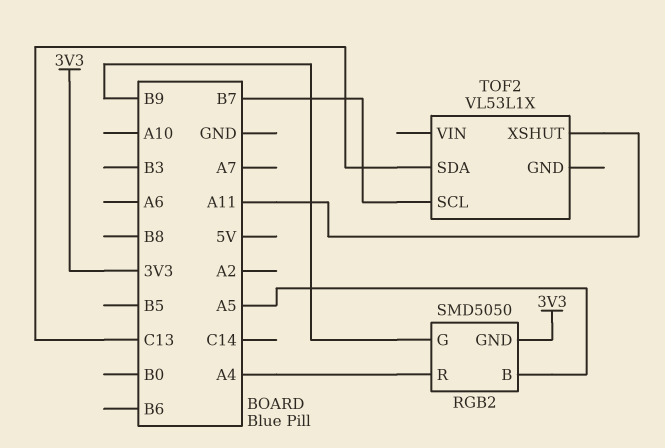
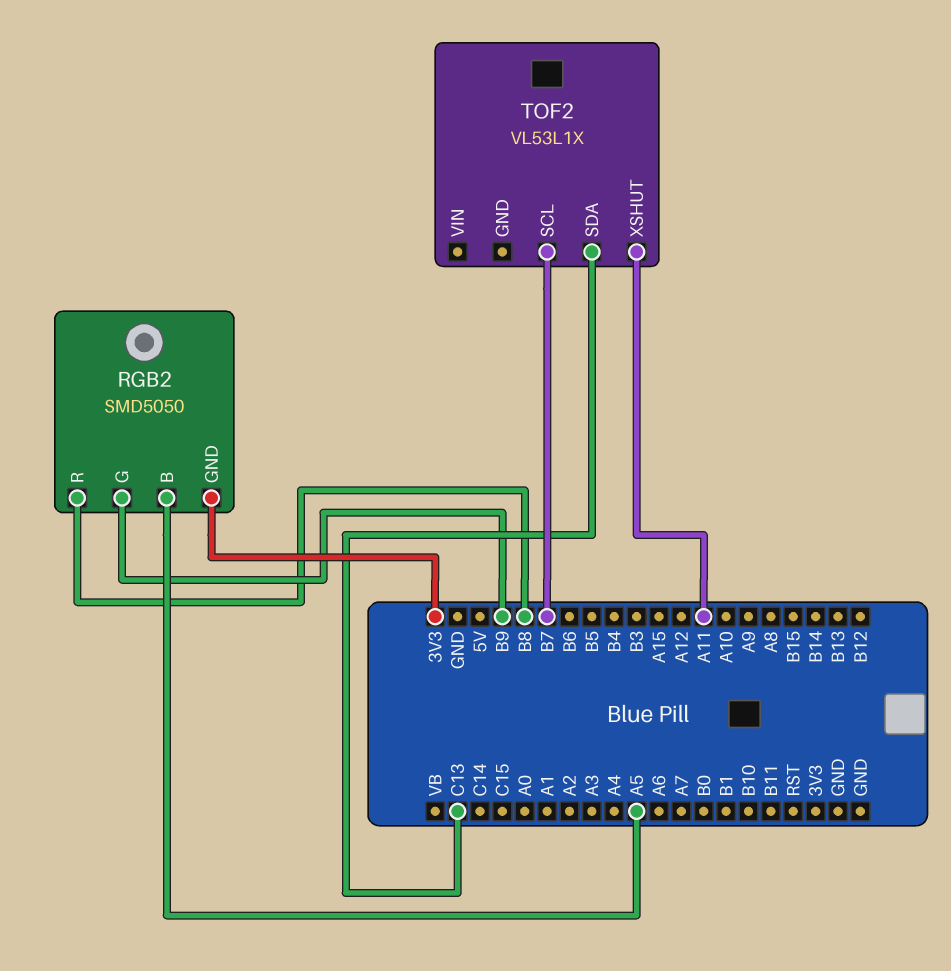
RGB2 pin R: A4 -> B8

